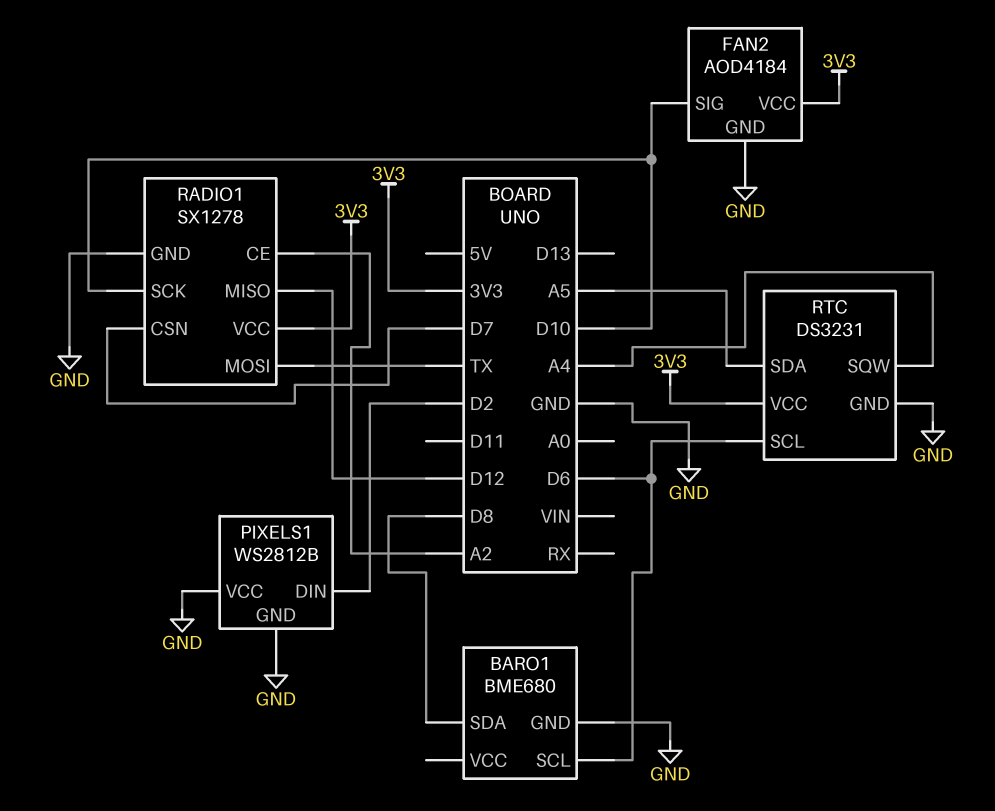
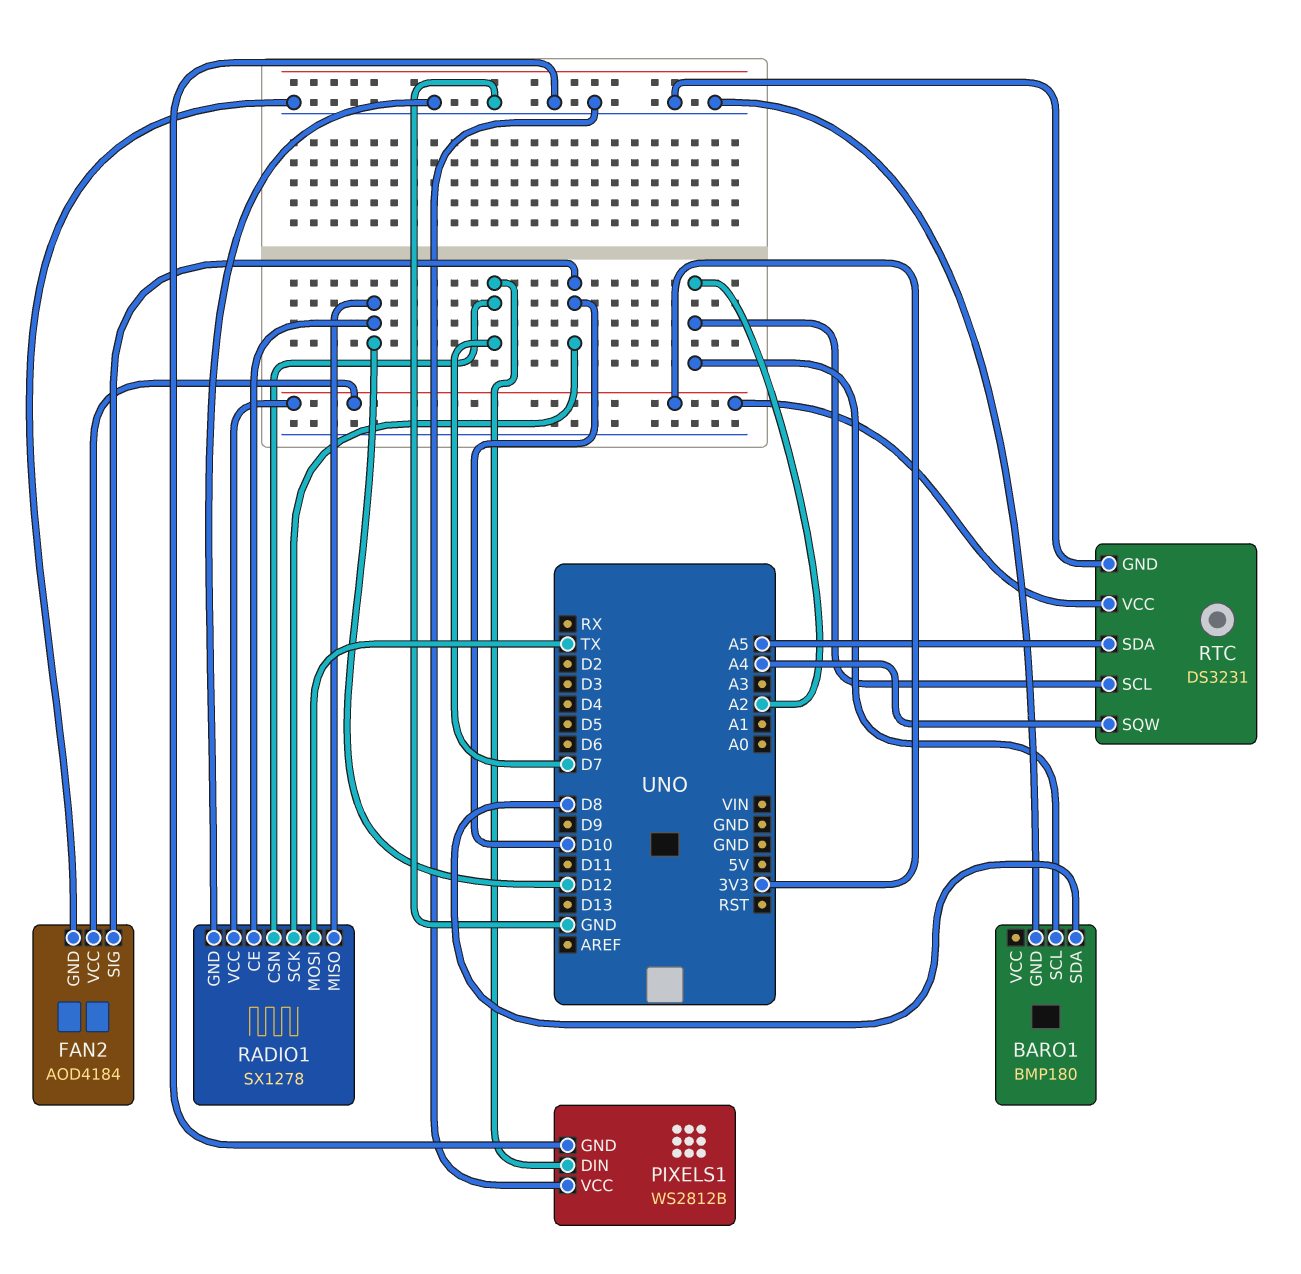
BARO1: BME680 -> BMP180
BARO1 pin SCL: D6 -> A2
PIXELS1 pin DIN: D2 -> D7
RADIO1 pin CE: A2 -> D12
RTC pin SCL: D6 -> A2

